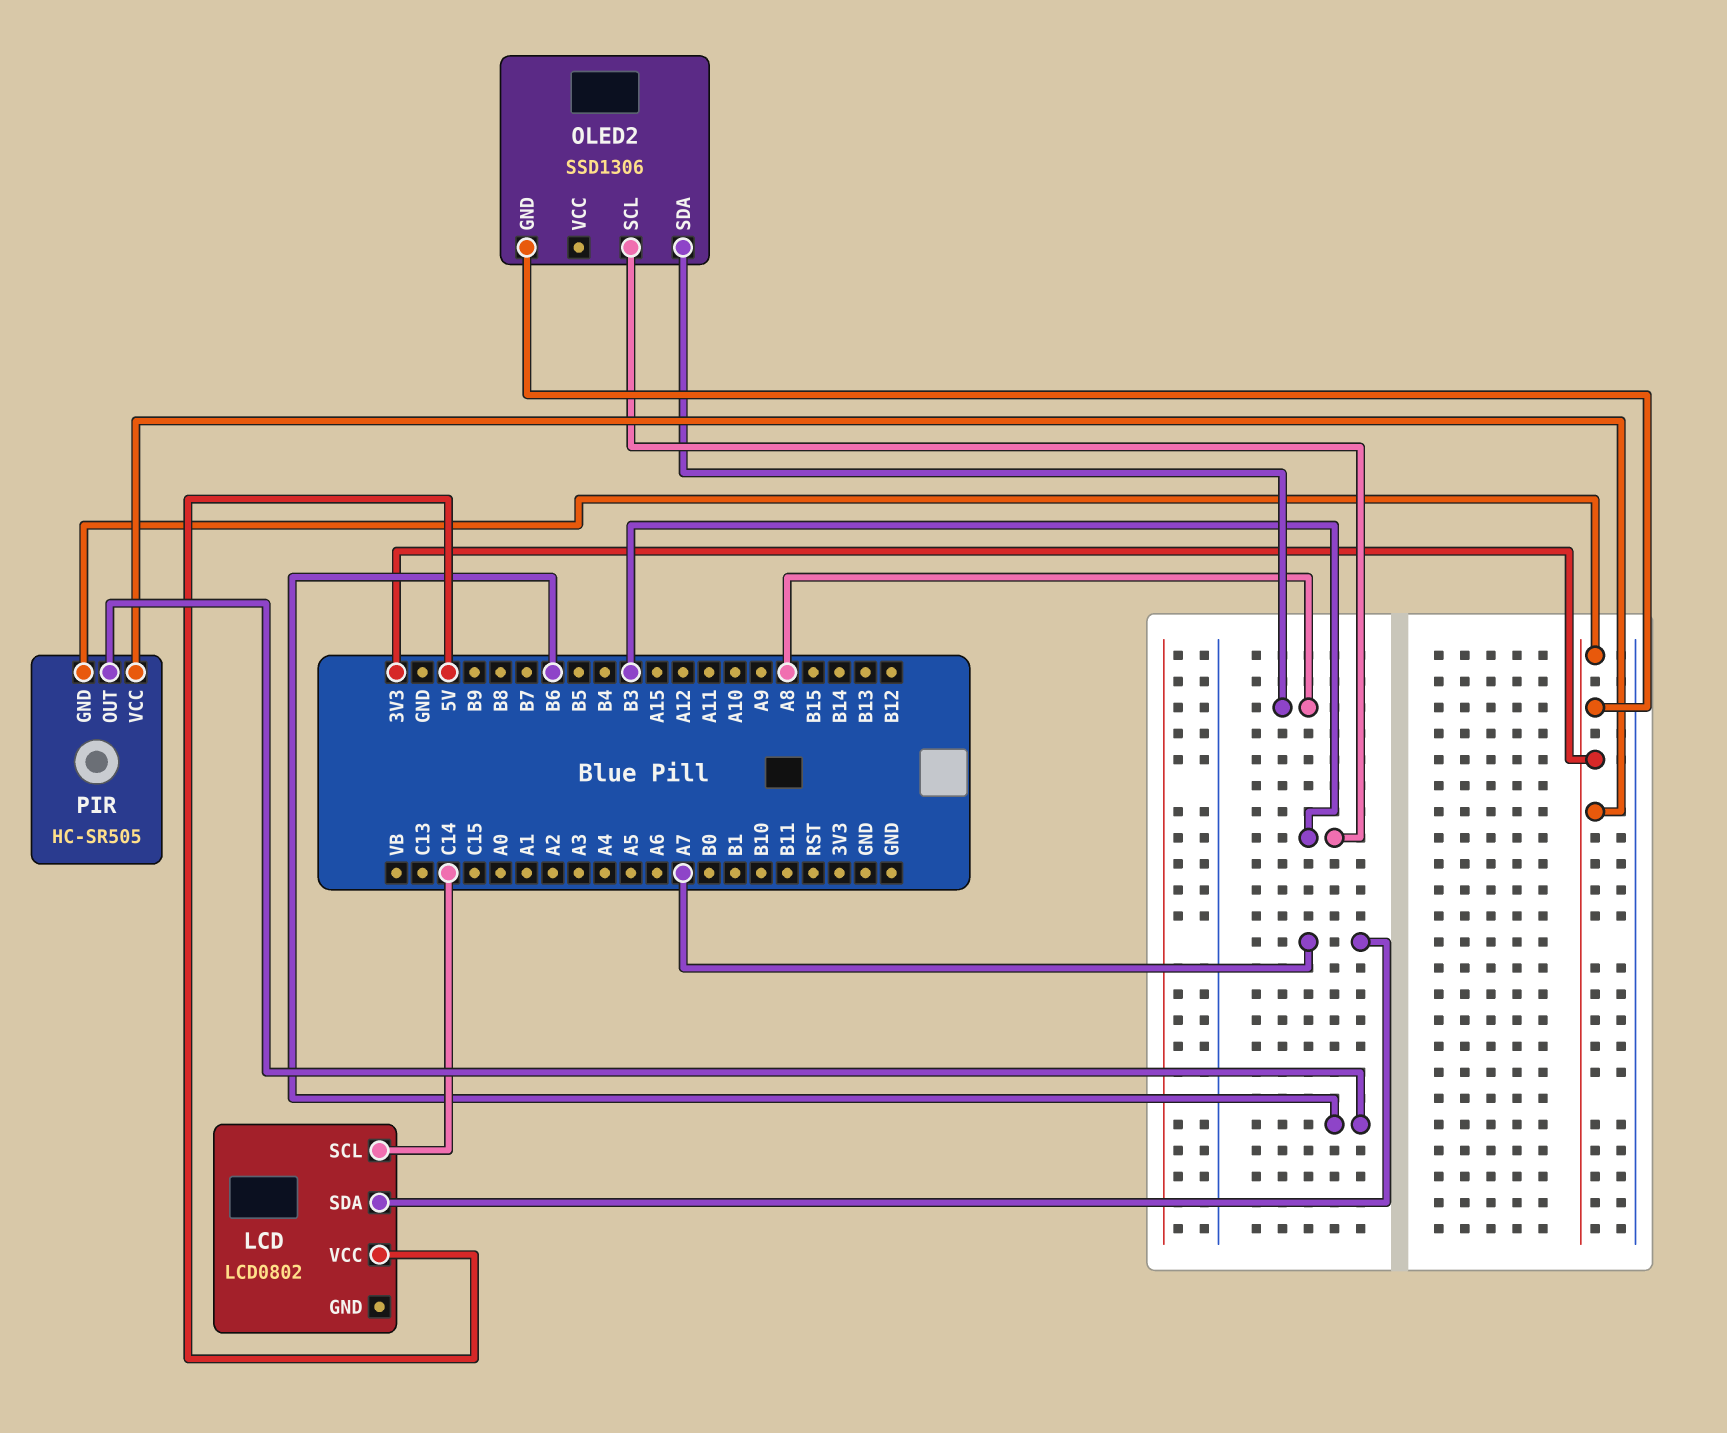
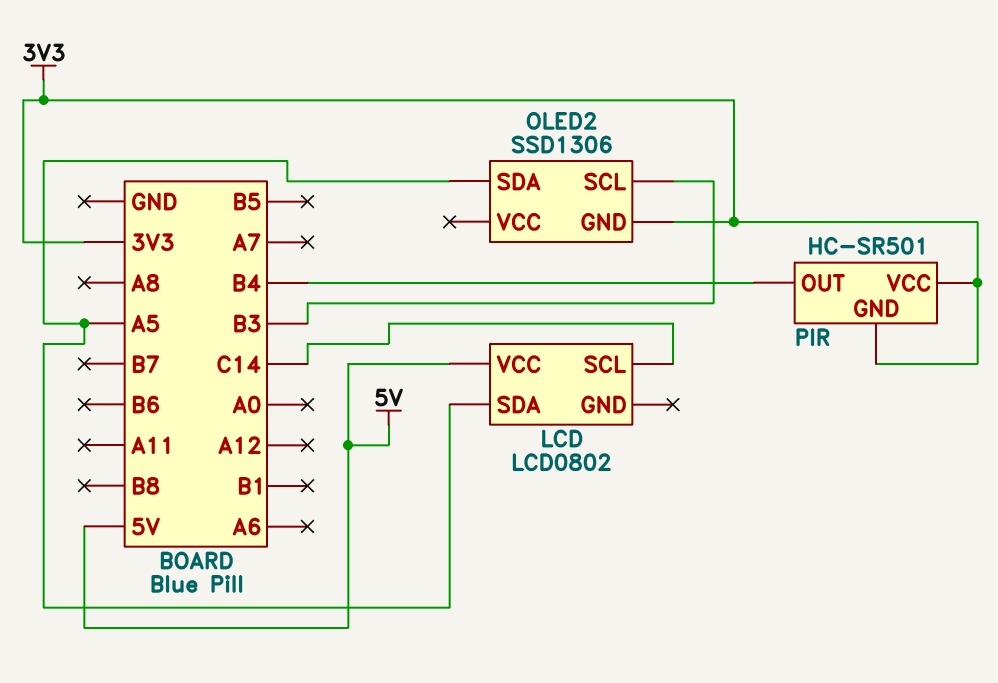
LCD pin SDA: A7 -> A5
OLED2 pin SDA: A8 -> A5
PIR: HC-SR505 -> HC-SR501
PIR pin OUT: B6 -> B4

